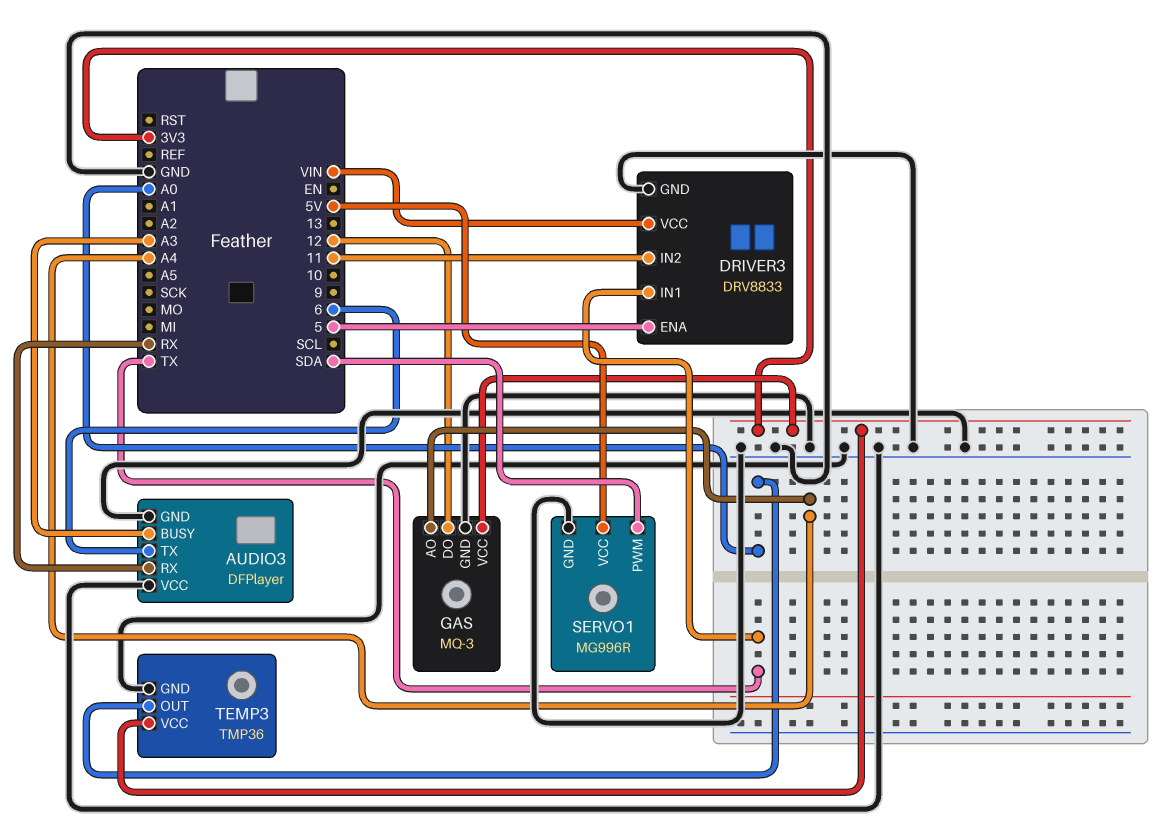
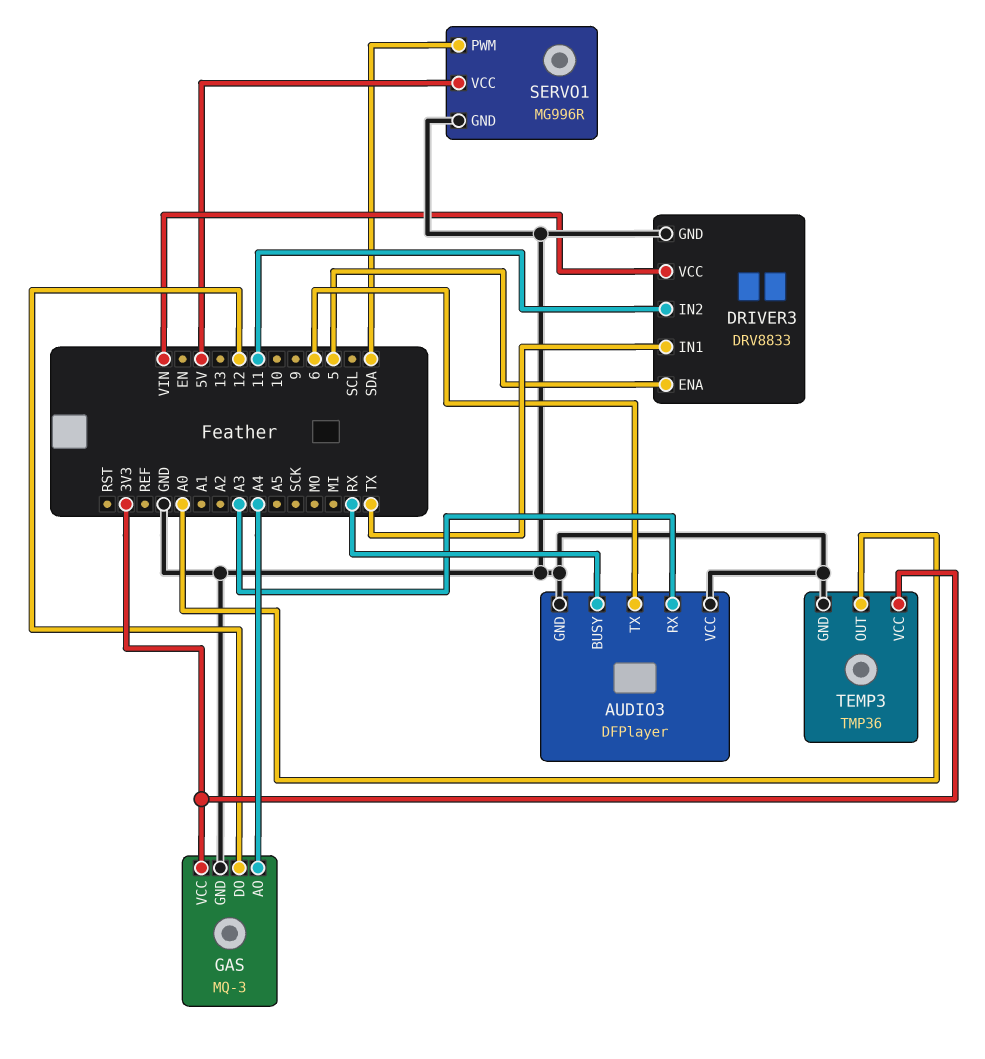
AUDIO3 pin BUSY: A3 -> RX
AUDIO3 pin RX: RX -> A3

